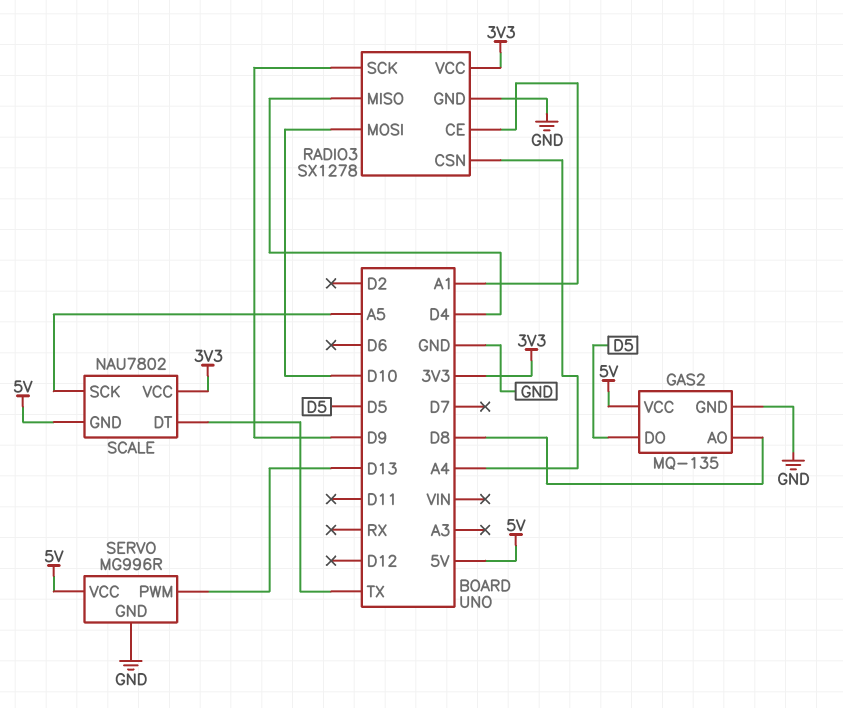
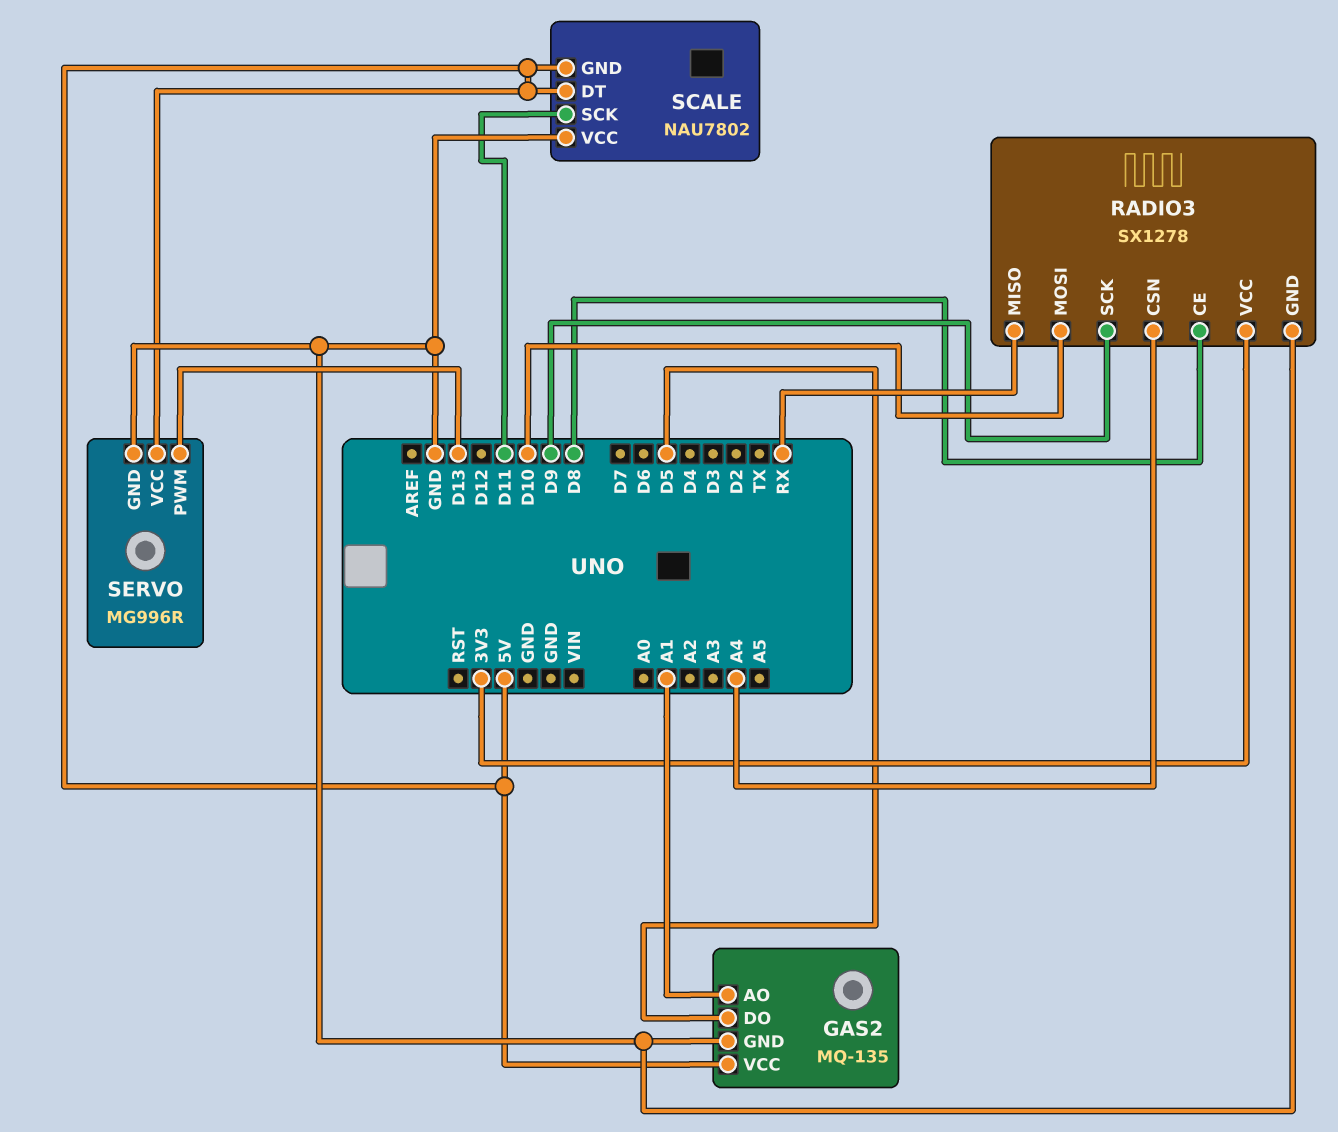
GAS2 pin AO: D8 -> A1
RADIO3 pin CE: A1 -> D8
RADIO3 pin MISO: D4 -> RX
SCALE pin DT: TX -> 5V
SCALE pin SCK: A5 -> D11
SCALE pin VCC: 3V3 -> GND

